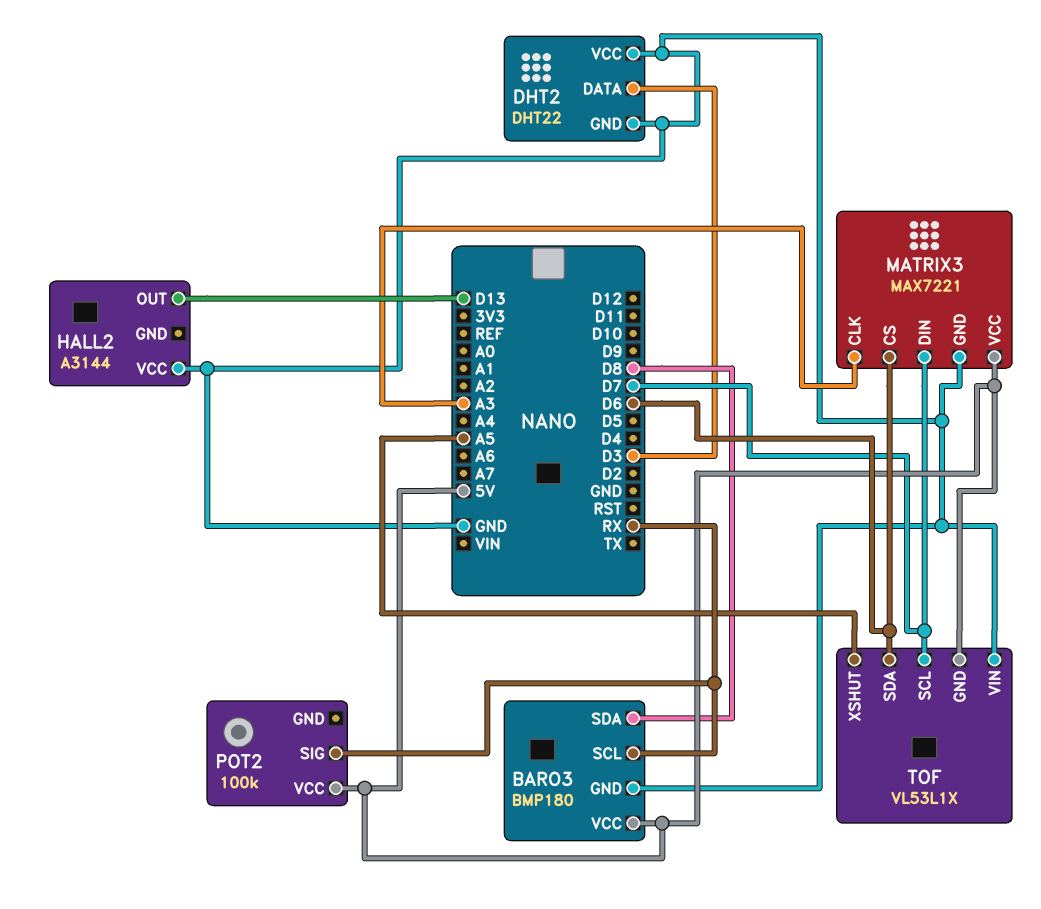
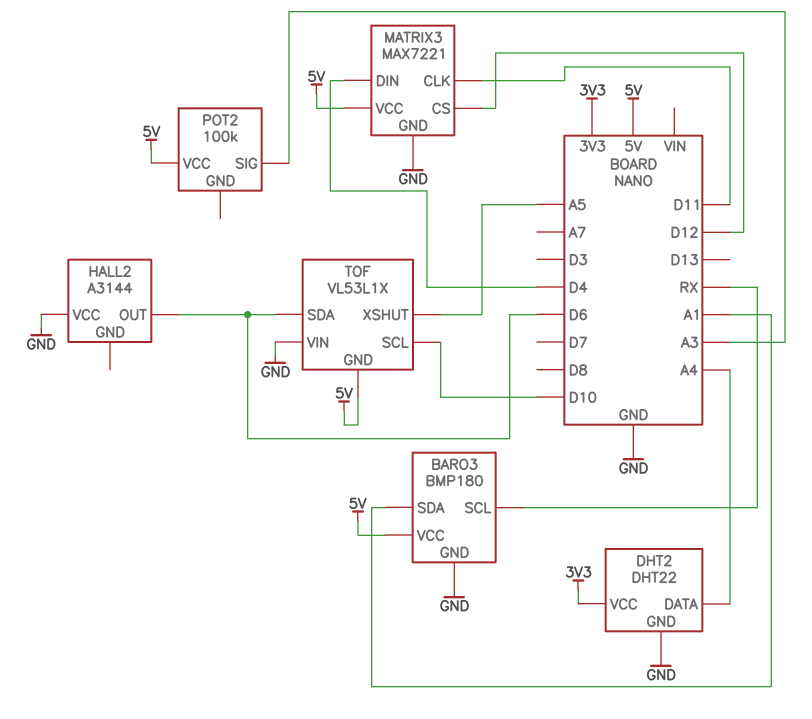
BARO3 pin SDA: D8 -> A1
DHT2 pin DATA: D3 -> A4
DHT2 pin VCC: GND -> 3V3
HALL2 pin OUT: D13 -> D6
MATRIX3 pin CLK: A3 -> D11
MATRIX3 pin CS: D6 -> D12
MATRIX3 pin DIN: D7 -> D4
POT2 pin SIG: RX -> A3
TOF pin SCL: D7 -> D10

